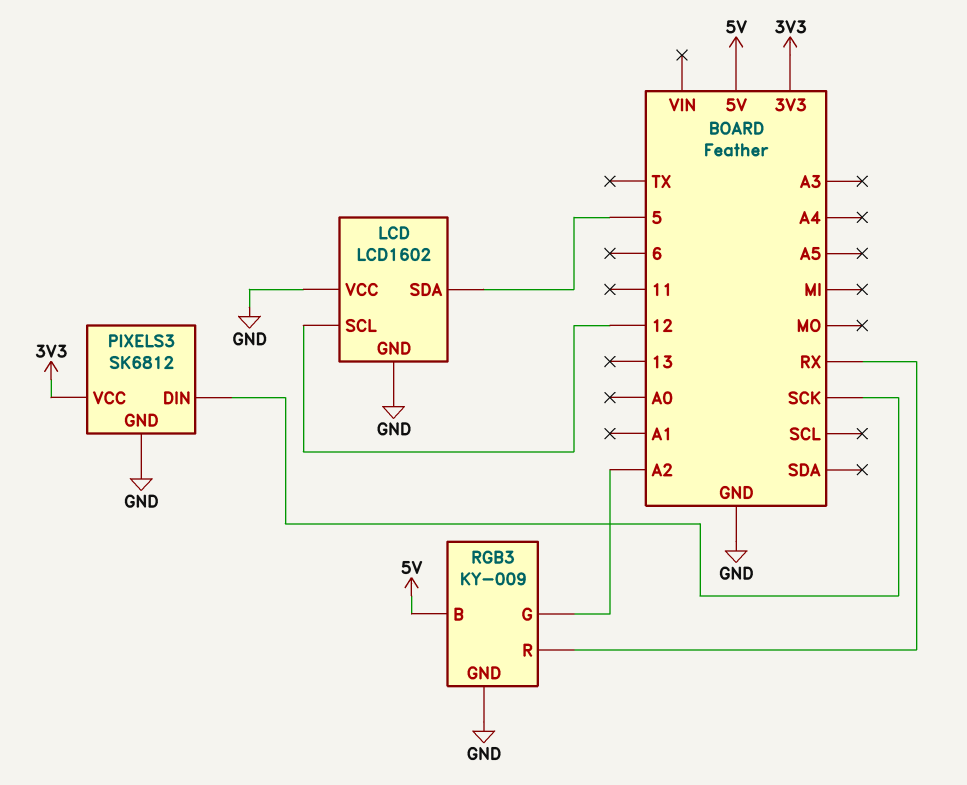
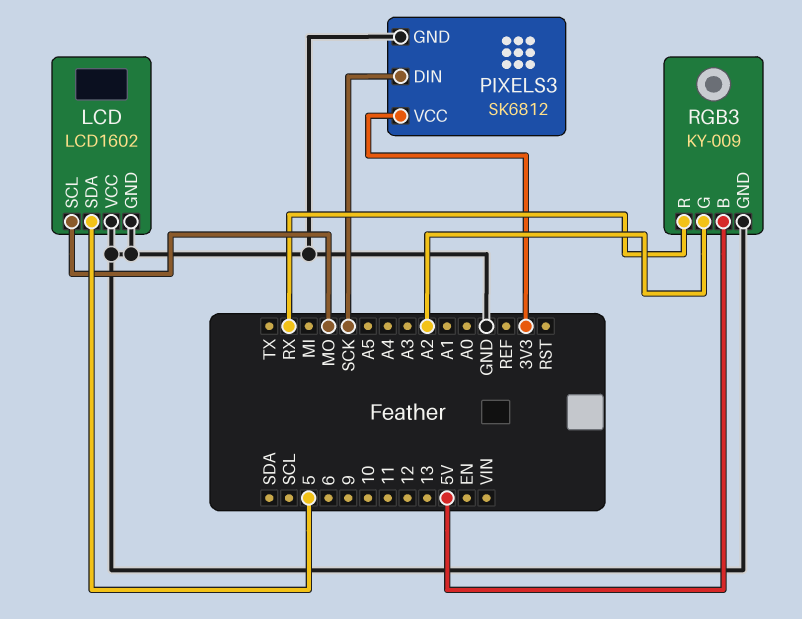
LCD pin SCL: 12 -> MO

